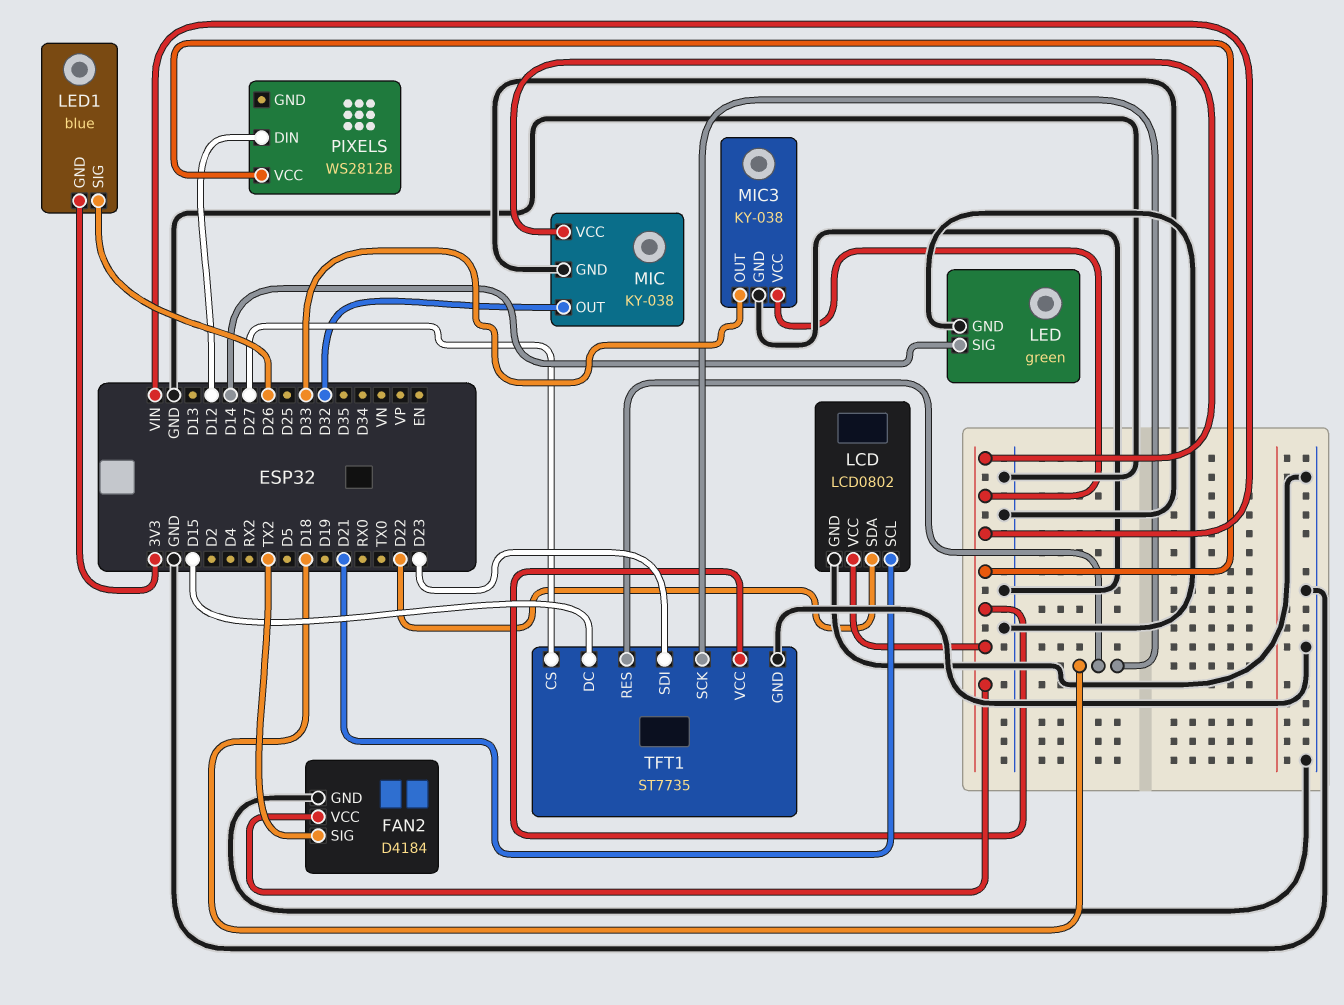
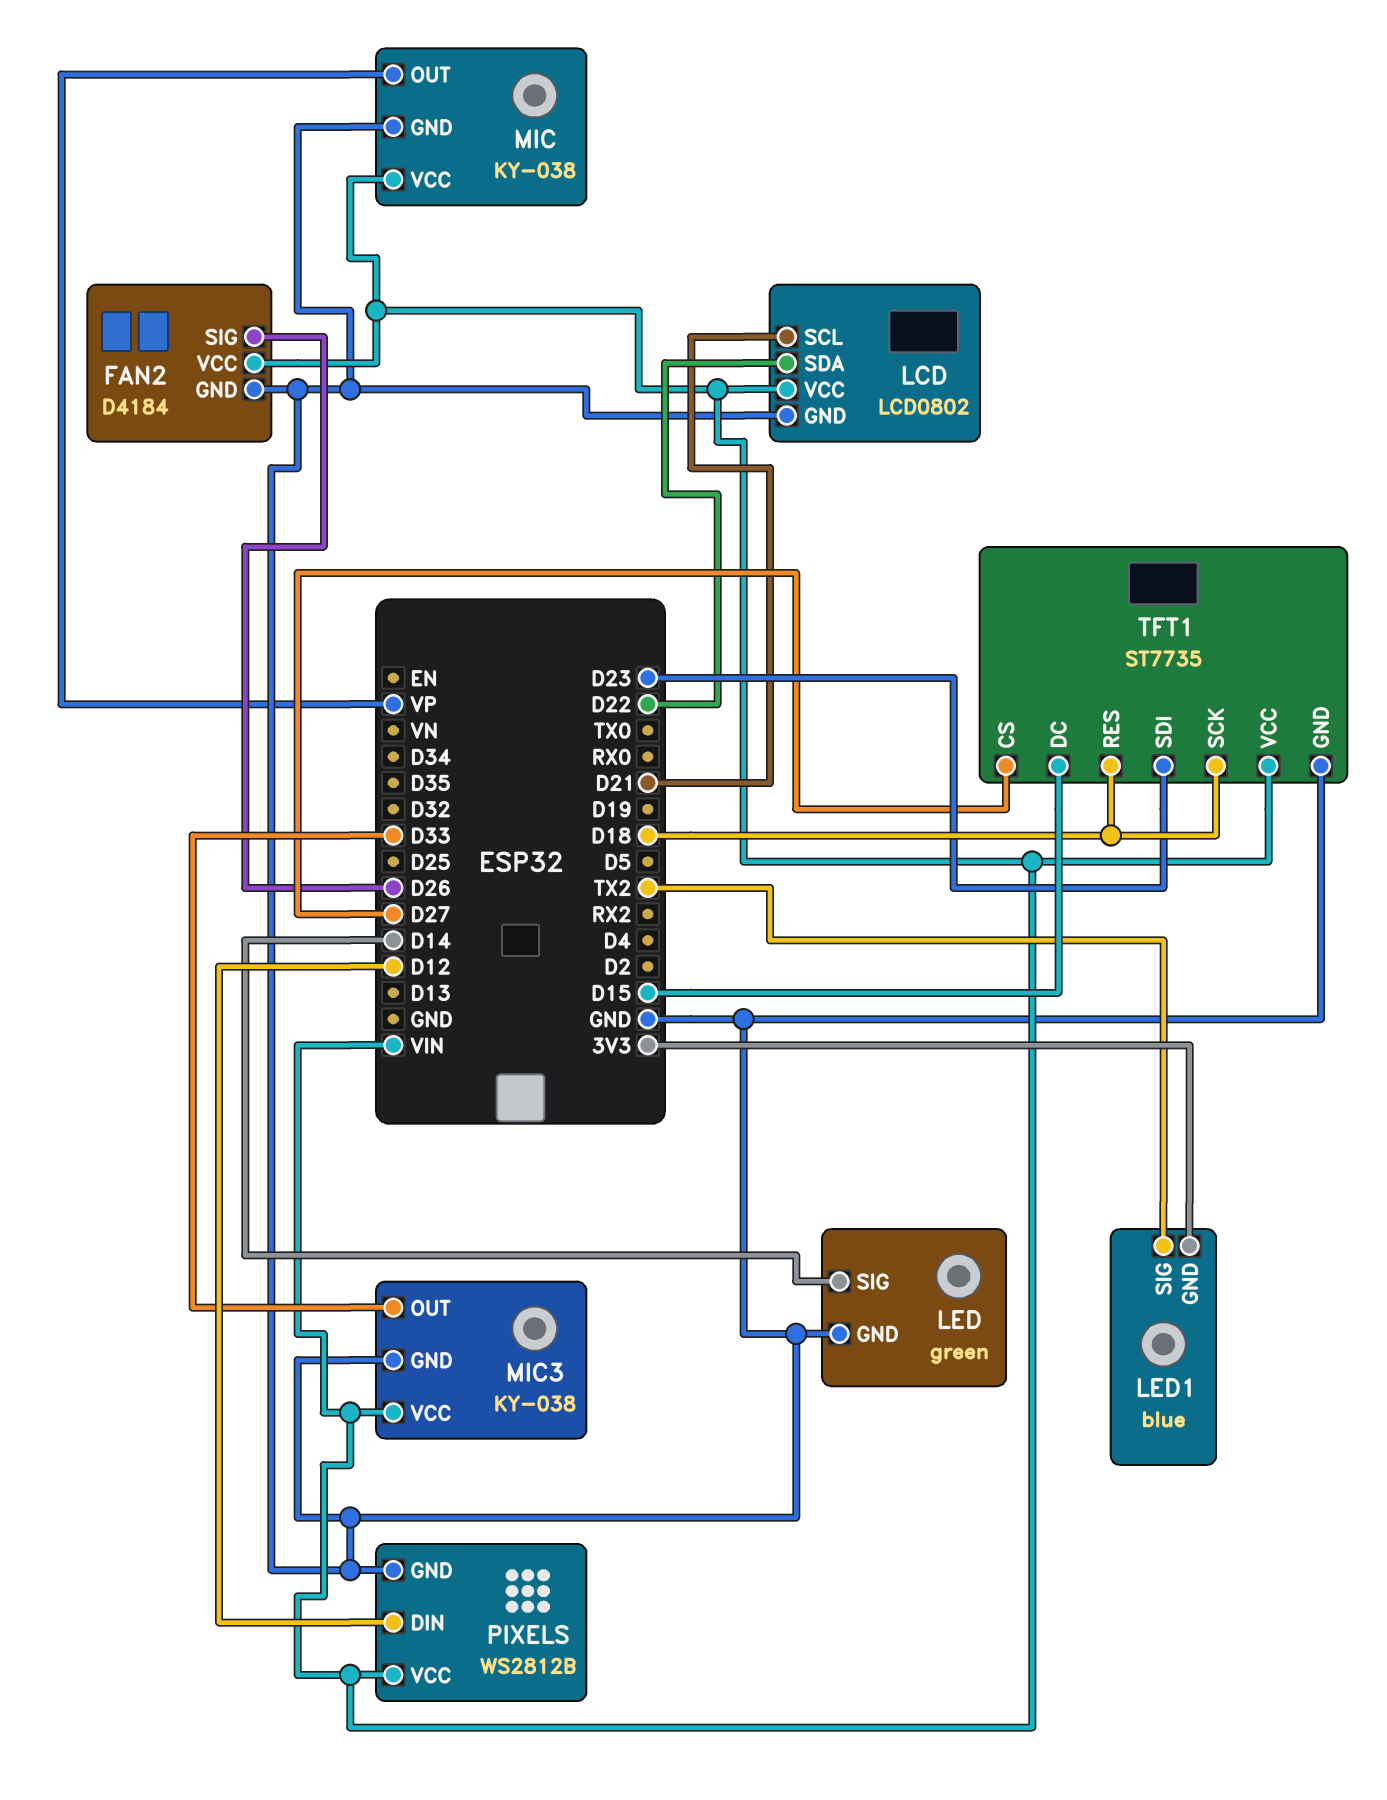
FAN2 pin SIG: TX2 -> D26
LED1 pin SIG: D26 -> TX2
MIC pin OUT: D32 -> VP
PIXELS pin GND: none -> GND

